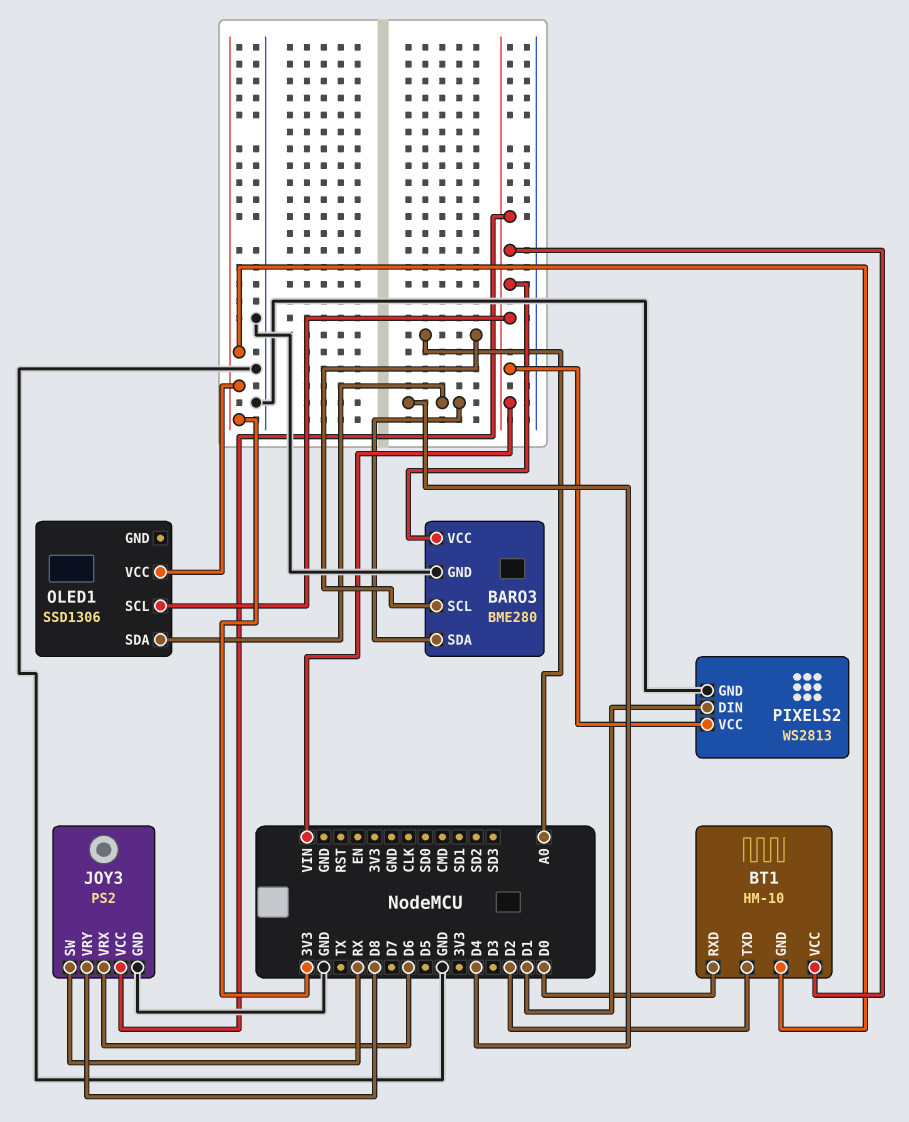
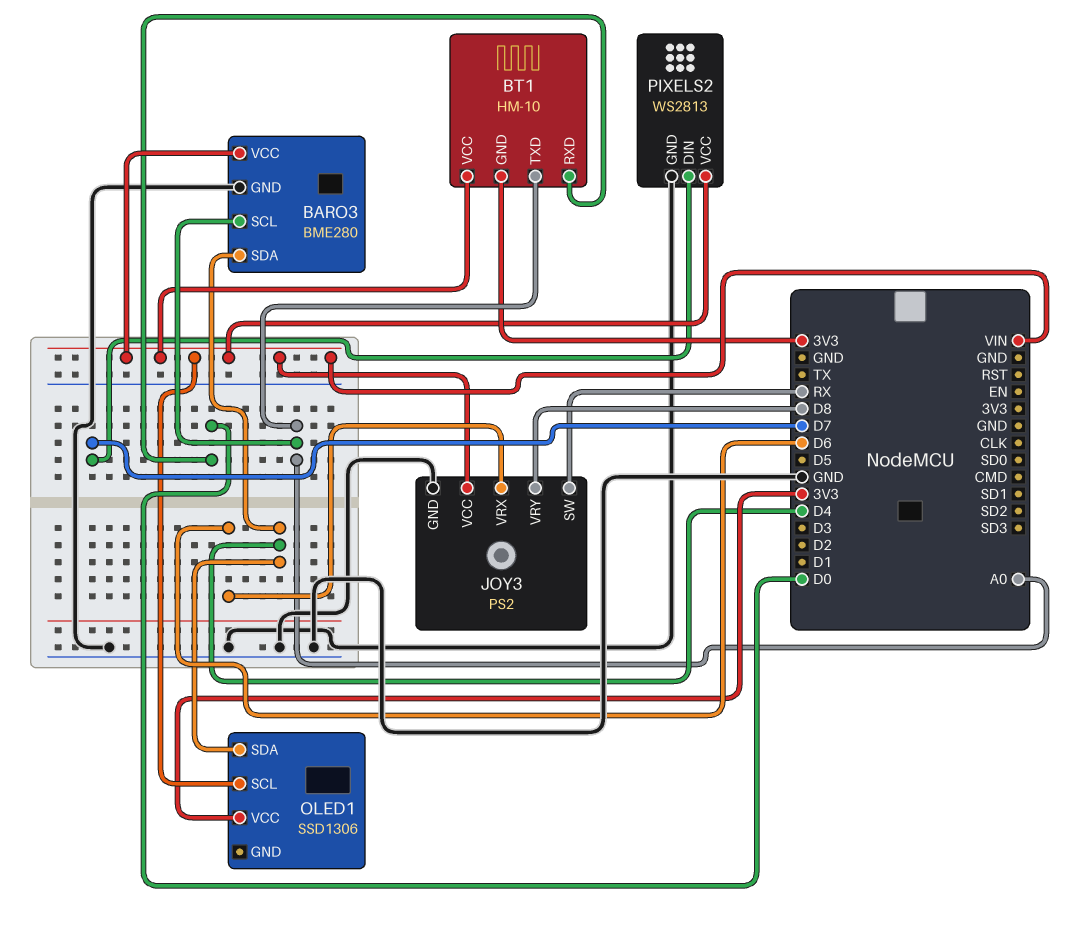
BT1 pin TXD: D2 -> A0
PIXELS2 pin DIN: D1 -> D7

